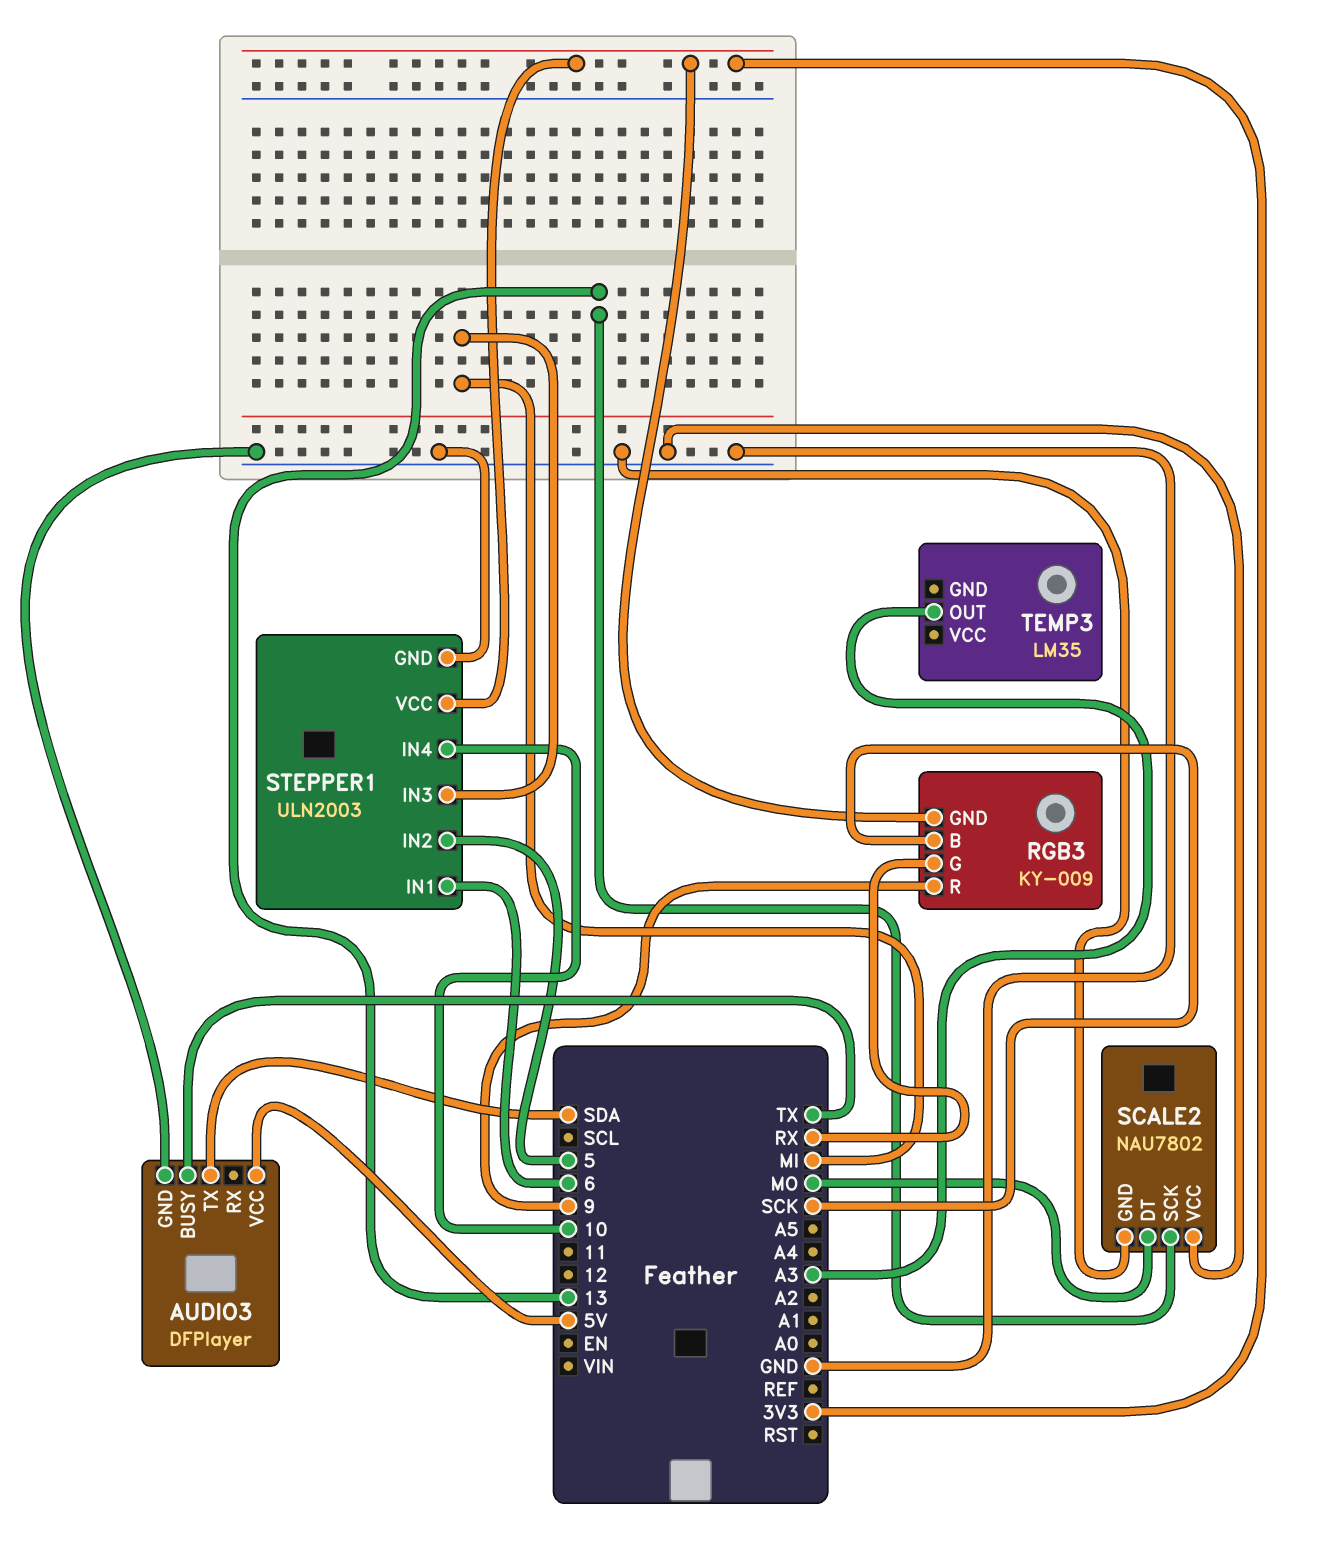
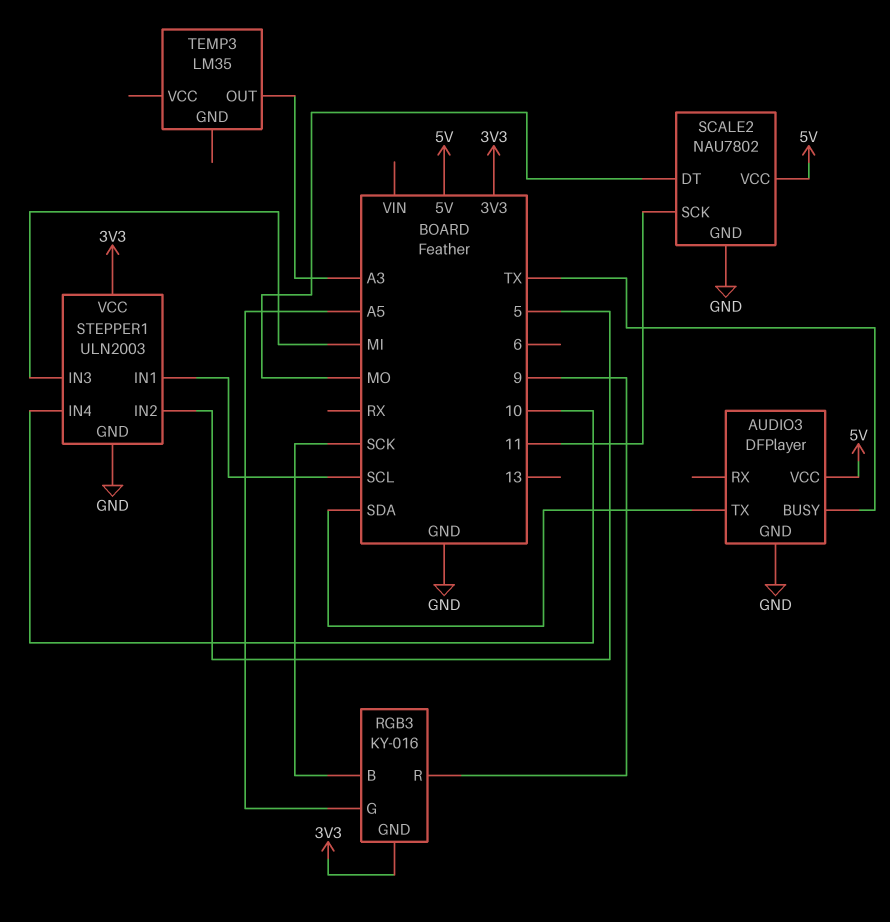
RGB3: KY-009 -> KY-016
RGB3 pin G: RX -> A5
SCALE2 pin SCK: 13 -> 11
SCALE2 pin VCC: GND -> 5V
STEPPER1 pin IN1: 6 -> SCL

